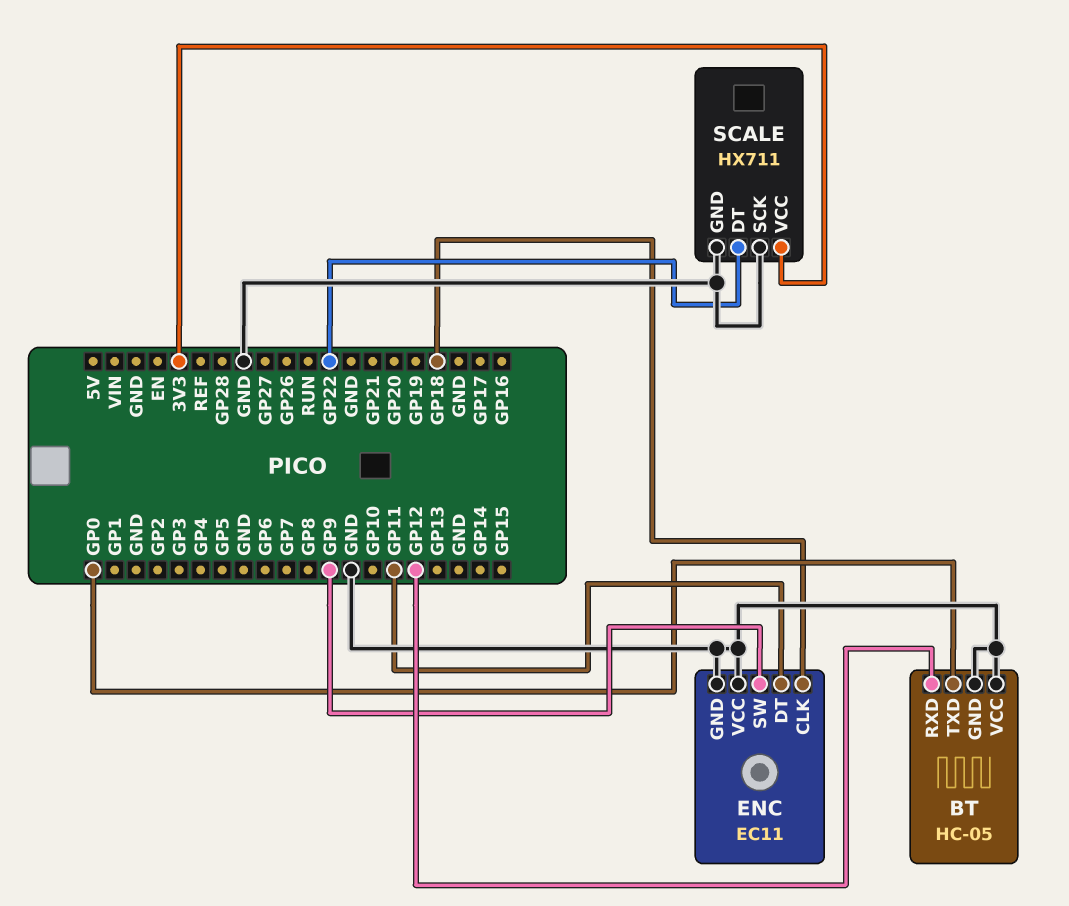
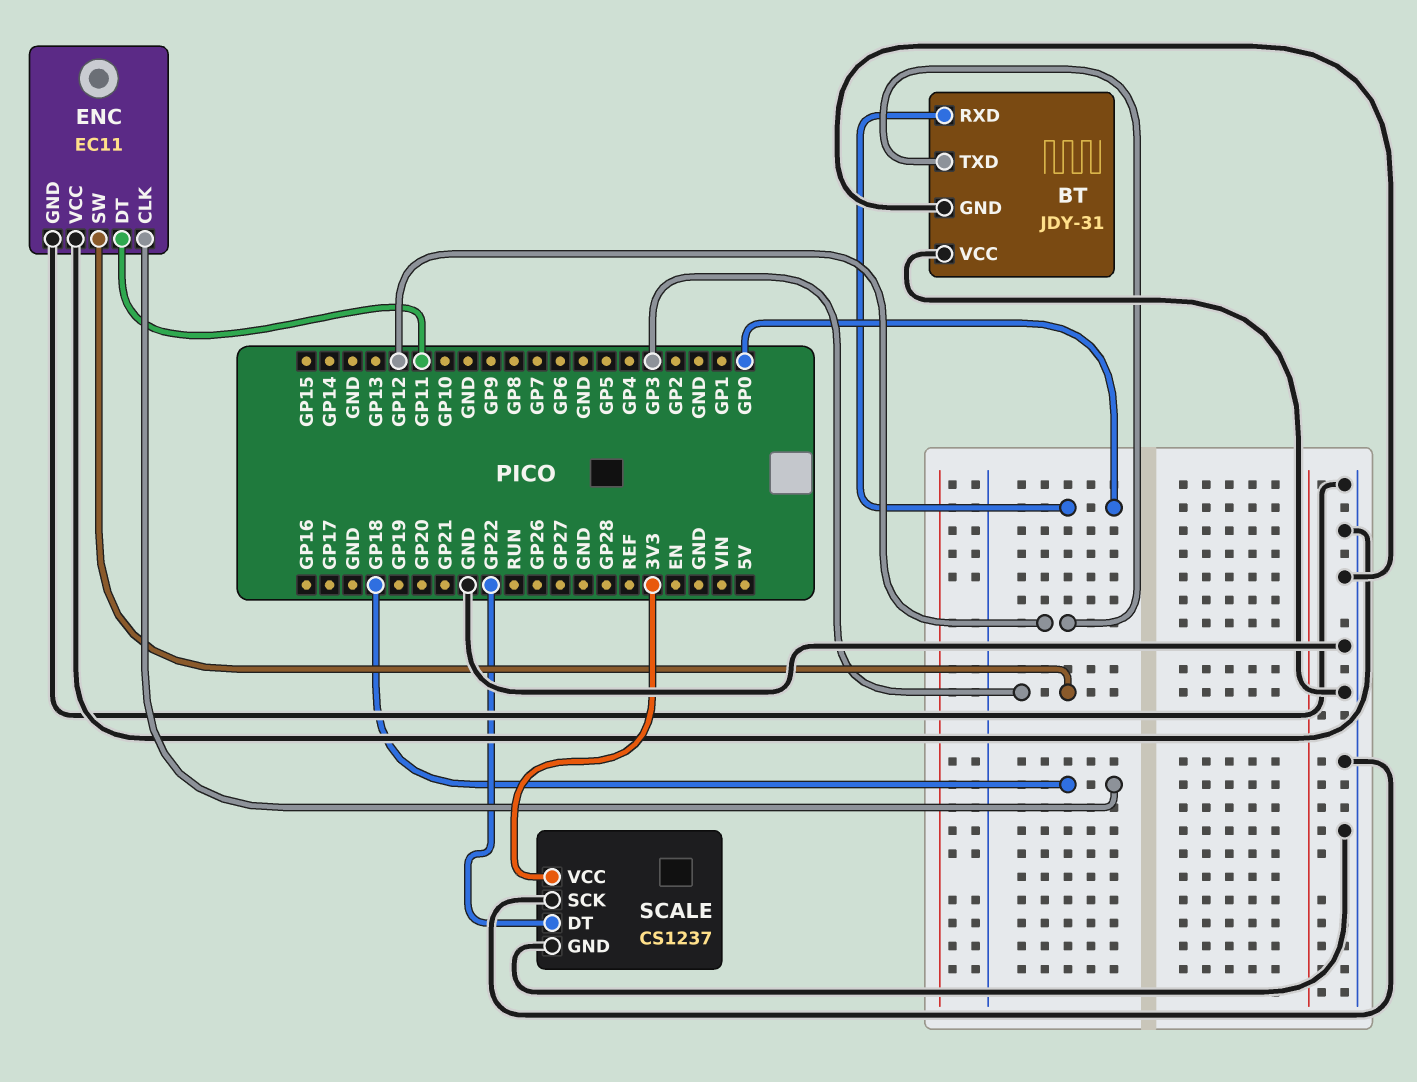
BT: HC-05 -> JDY-31
BT pin RXD: GP12 -> GP0
BT pin TXD: GP0 -> GP12
ENC pin SW: GP9 -> GP3
SCALE: HX711 -> CS1237

